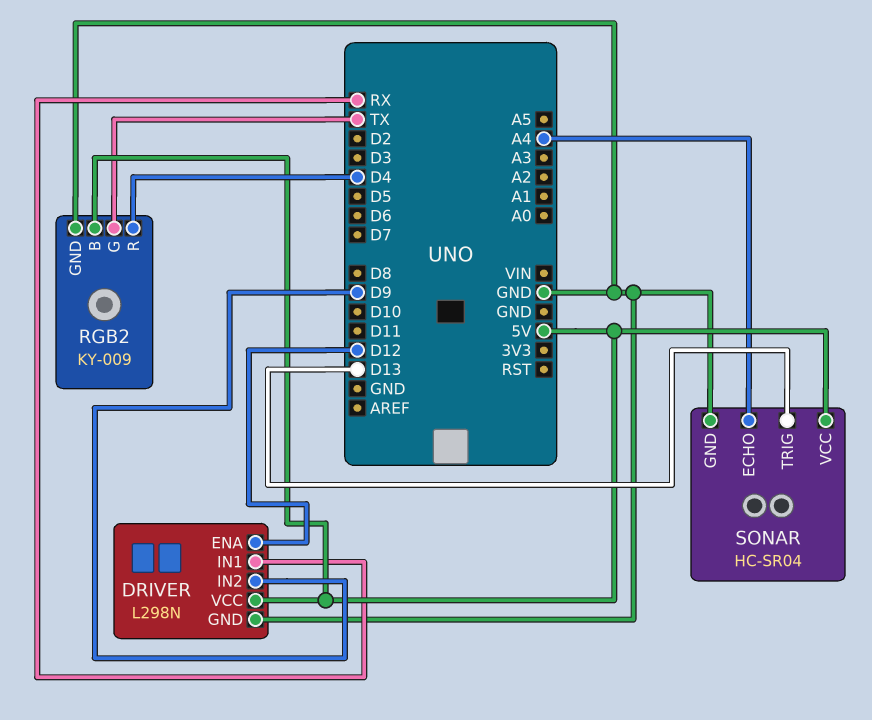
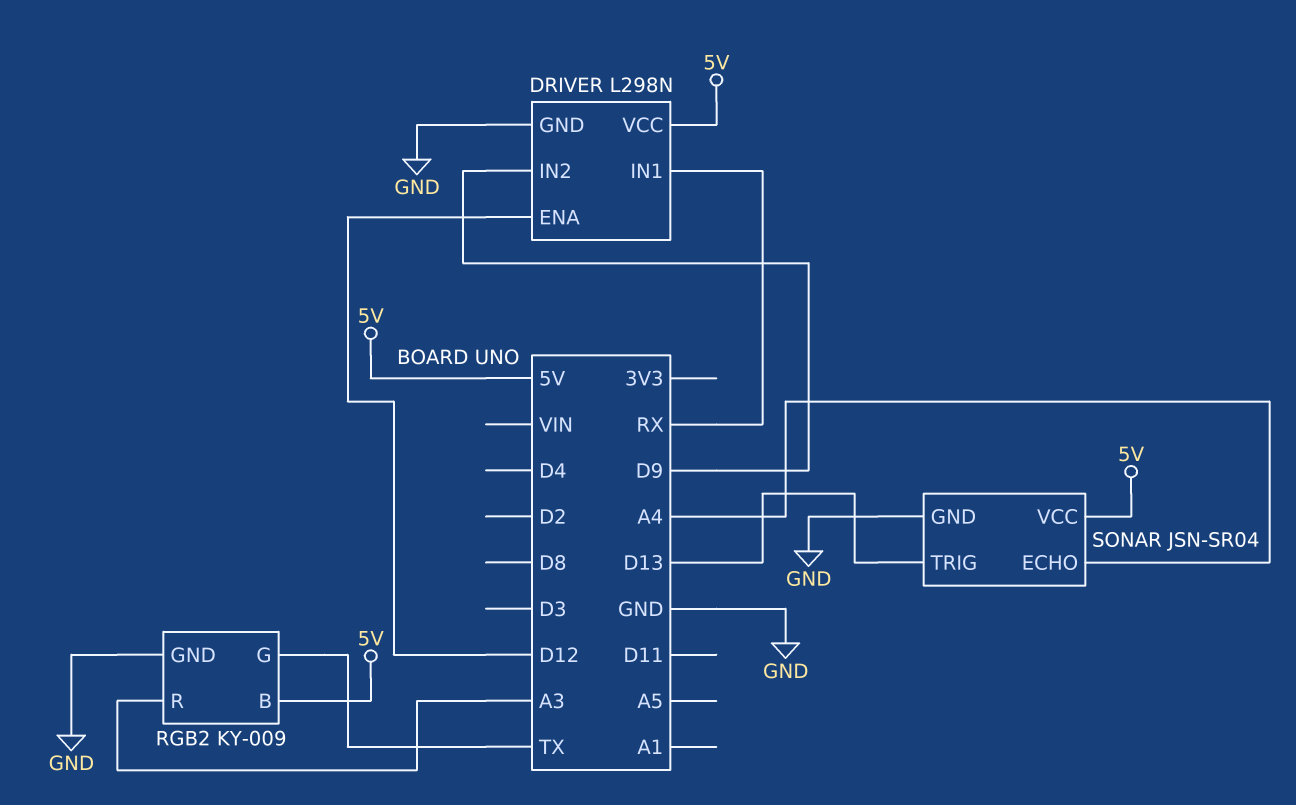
RGB2 pin R: D4 -> A3
SONAR: HC-SR04 -> JSN-SR04

